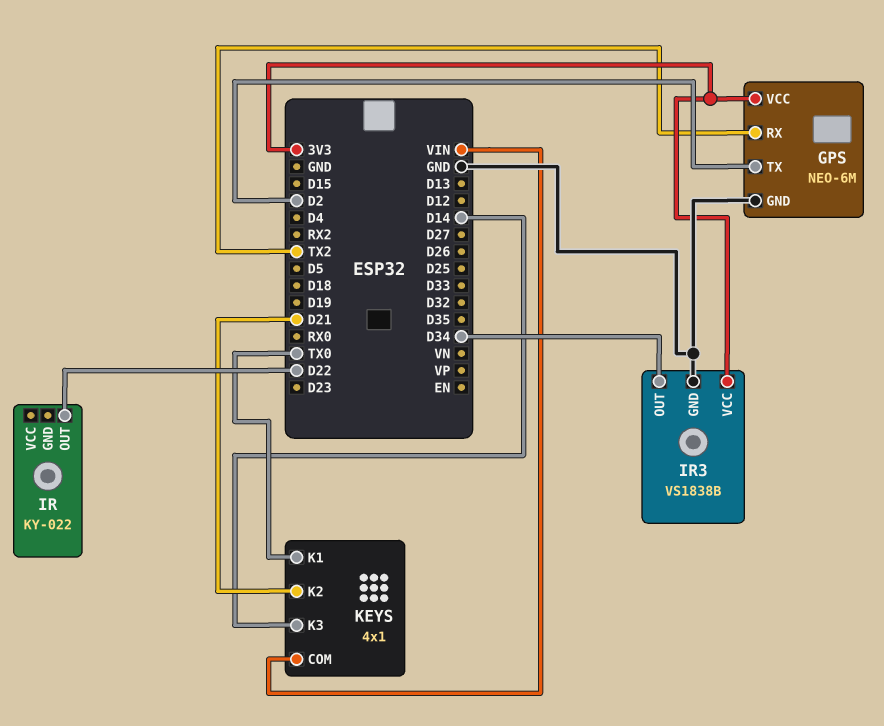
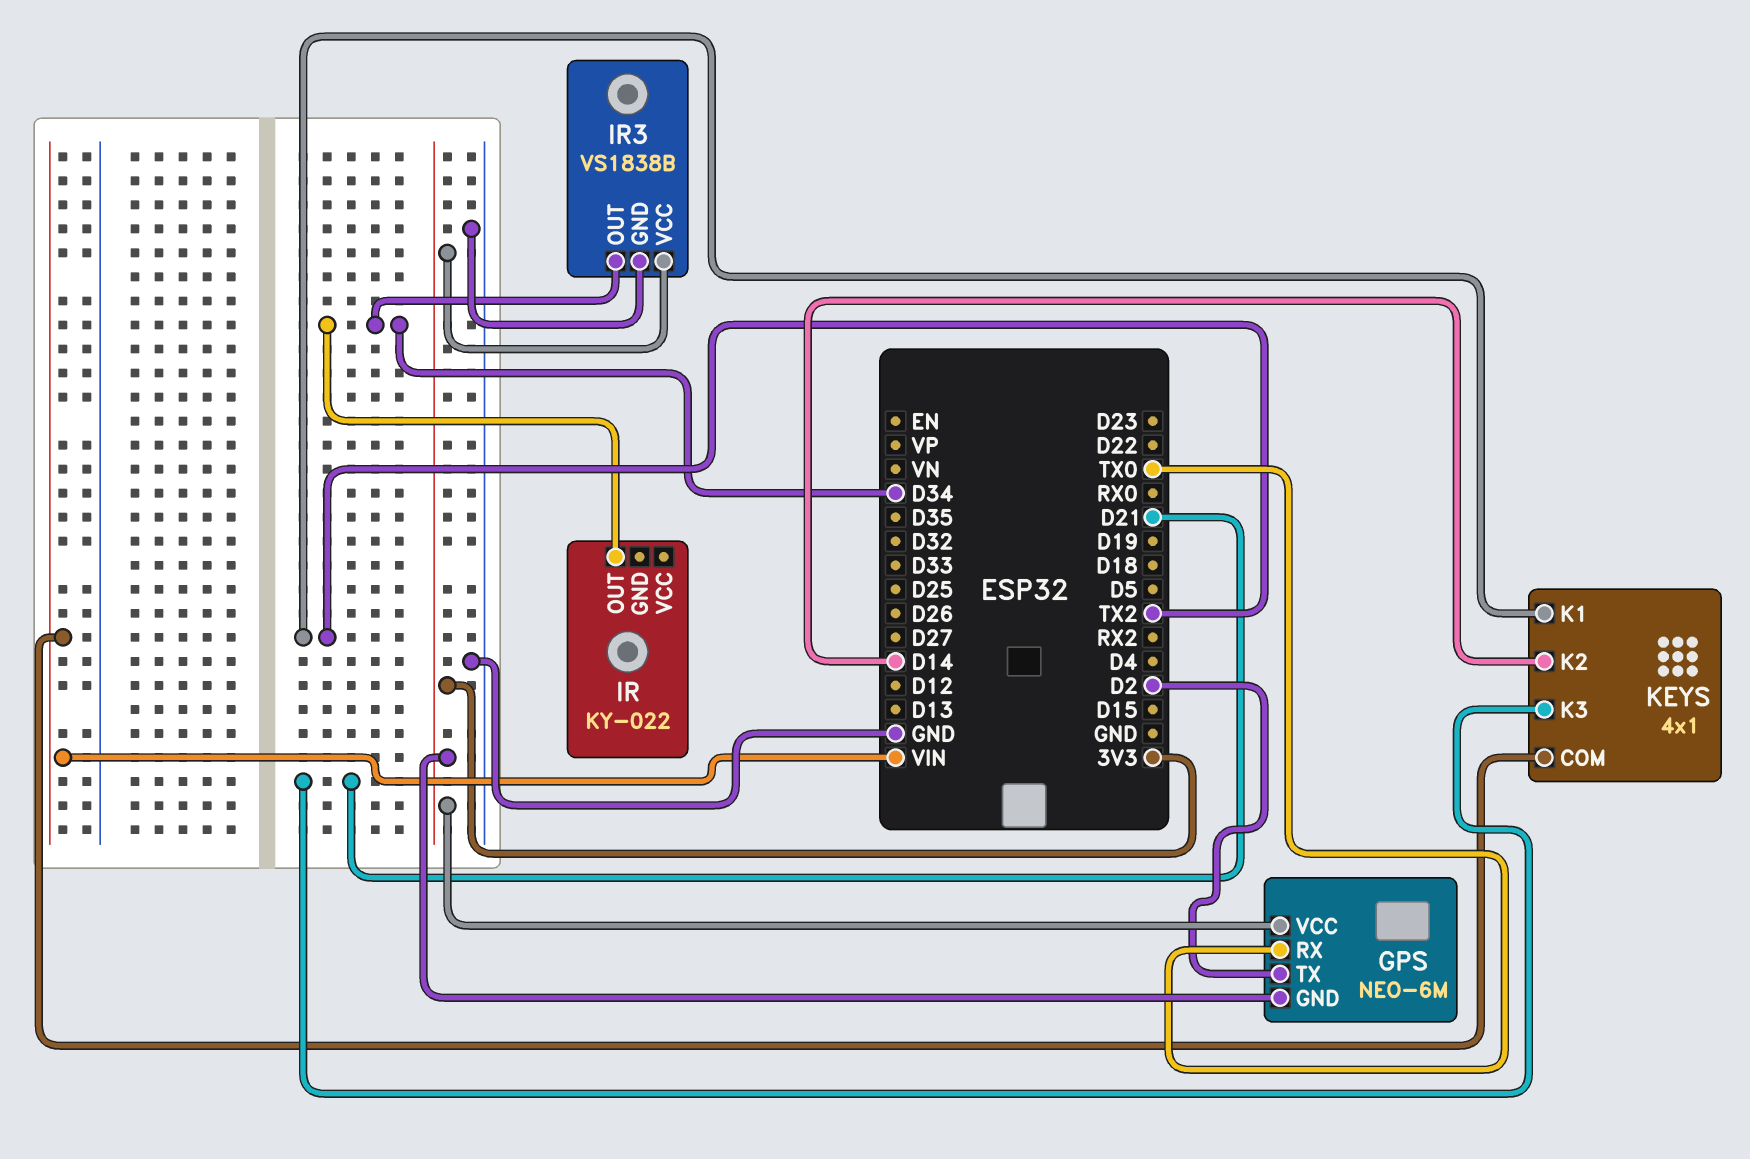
GPS pin GND: GND -> 3V3
GPS pin RX: TX2 -> TX0
IR pin OUT: D22 -> D34
KEYS pin K1: TX0 -> TX2
KEYS pin K2: D21 -> D14
KEYS pin K3: D14 -> D21

